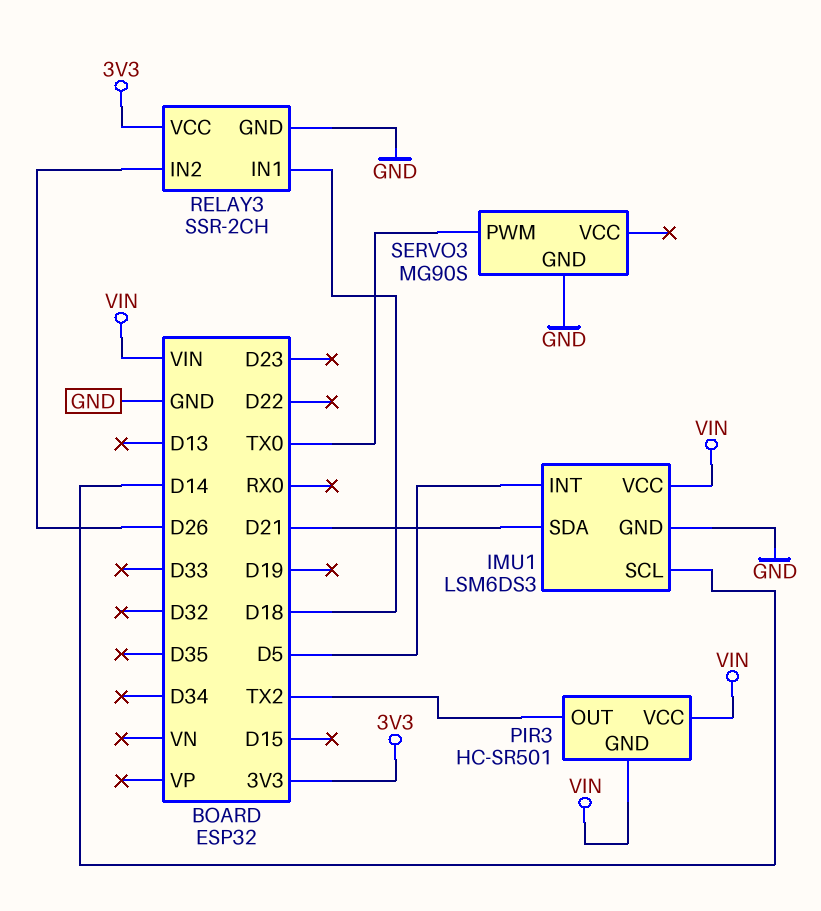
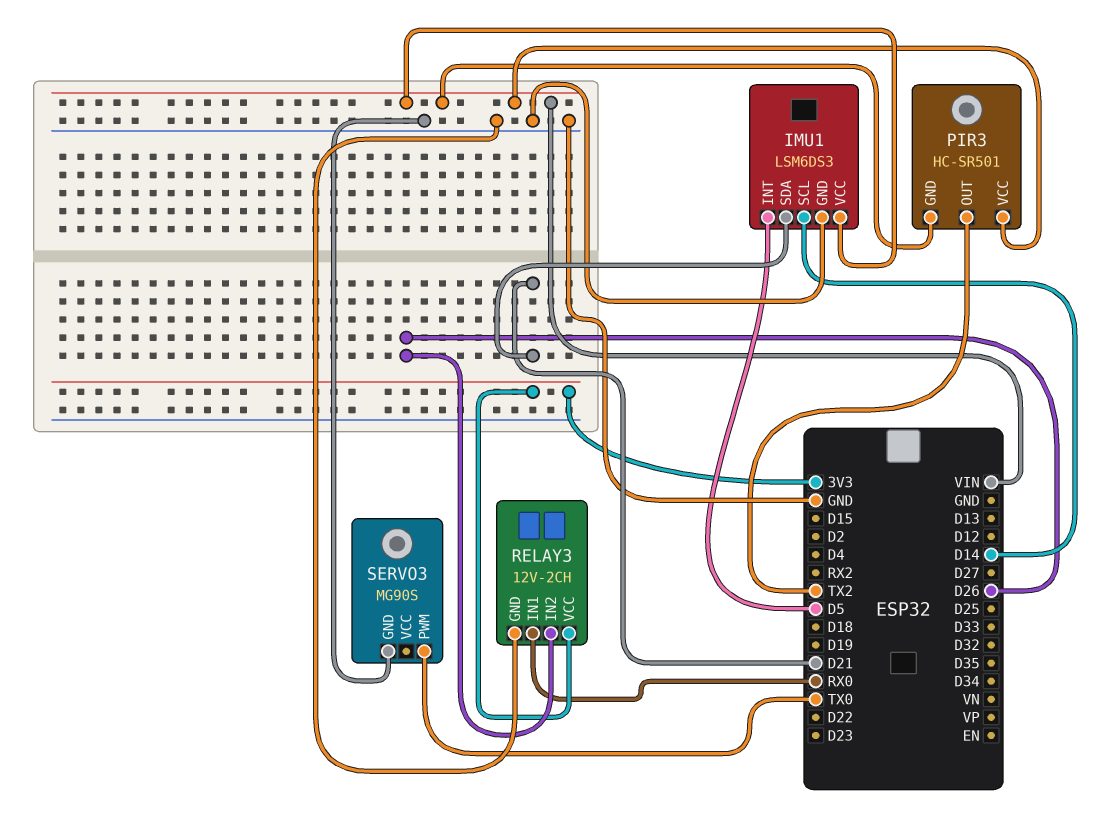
RELAY3: SSR-2CH -> 12V-2CH
RELAY3 pin IN1: D18 -> RX0

